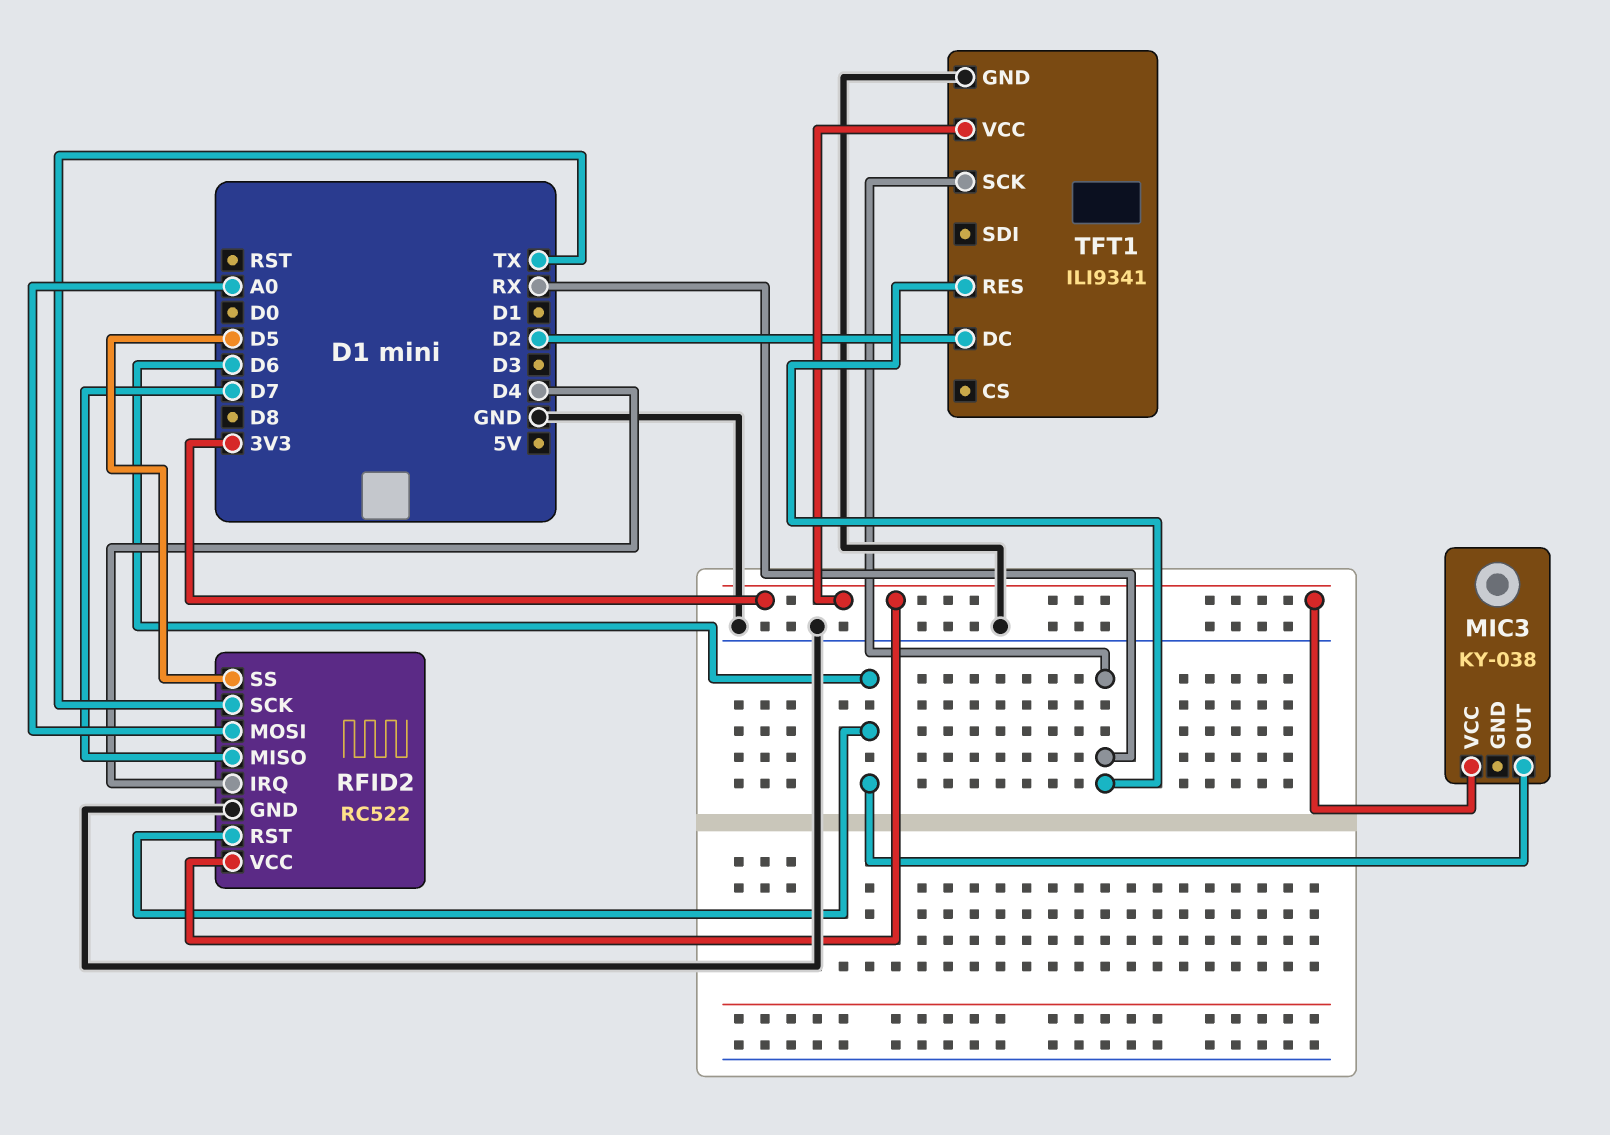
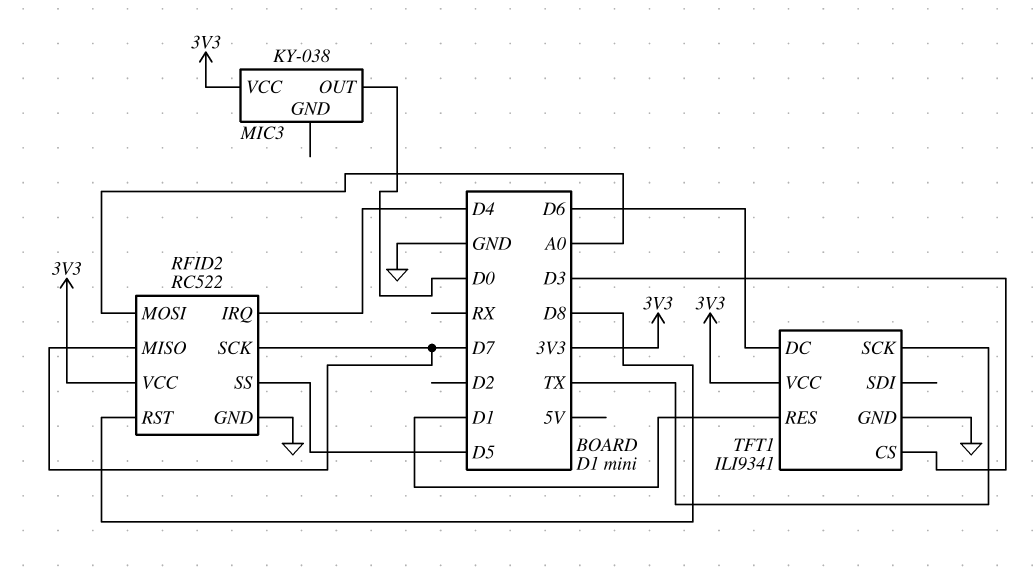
MIC3 pin OUT: D6 -> D0
RFID2 pin RST: D6 -> D8
RFID2 pin SCK: TX -> D7
TFT1 pin CS: none -> D3
TFT1 pin DC: D2 -> D6
TFT1 pin RES: RX -> D1
TFT1 pin SCK: RX -> TX

